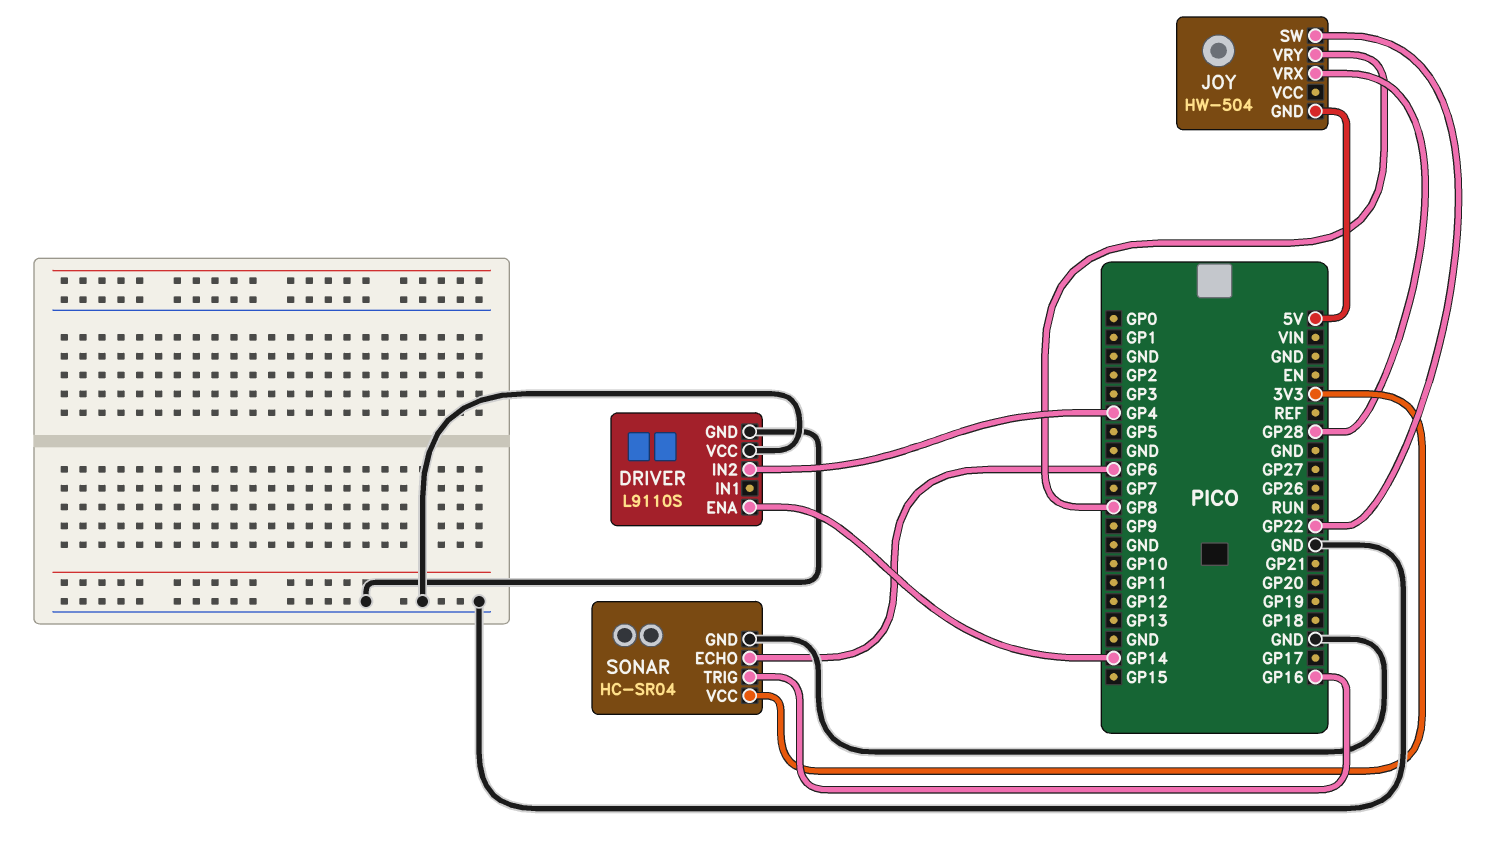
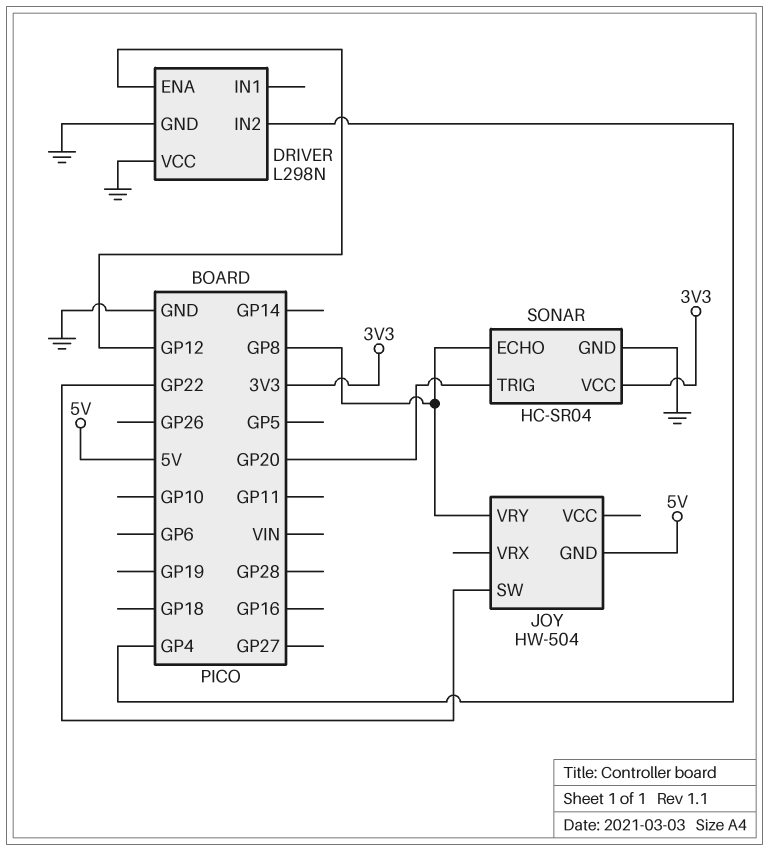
DRIVER: L9110S -> L298N
DRIVER pin ENA: GP14 -> GP12
JOY pin VRX: GP28 -> none
SONAR pin ECHO: GP6 -> GP8
SONAR pin TRIG: GP16 -> GP20

